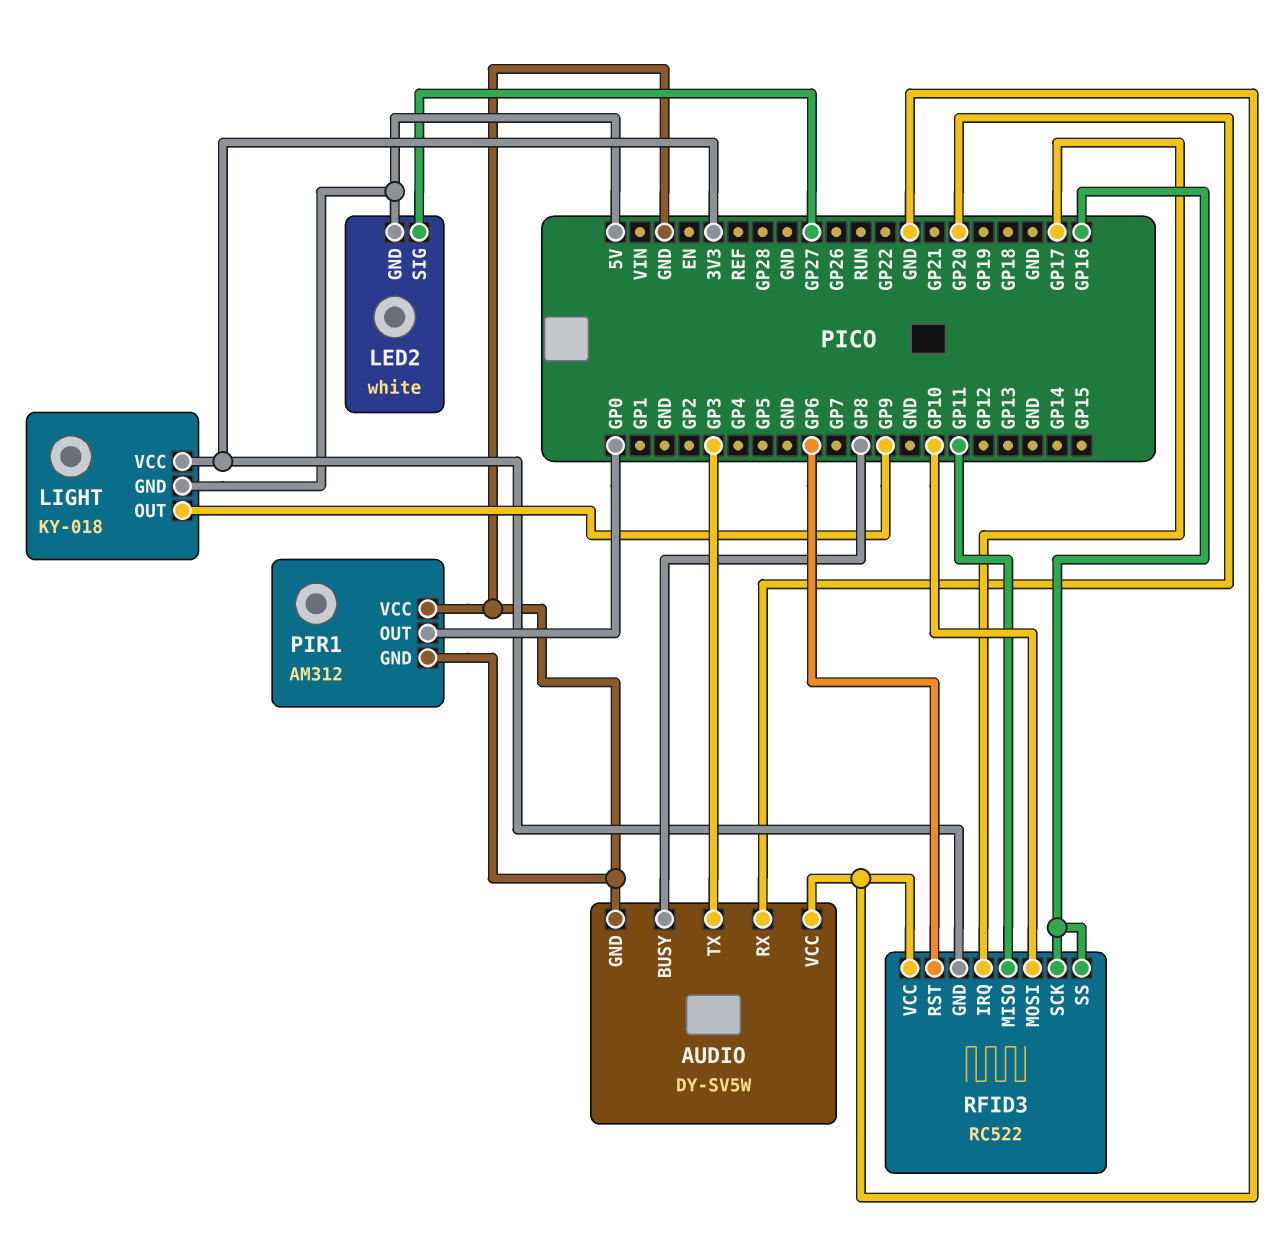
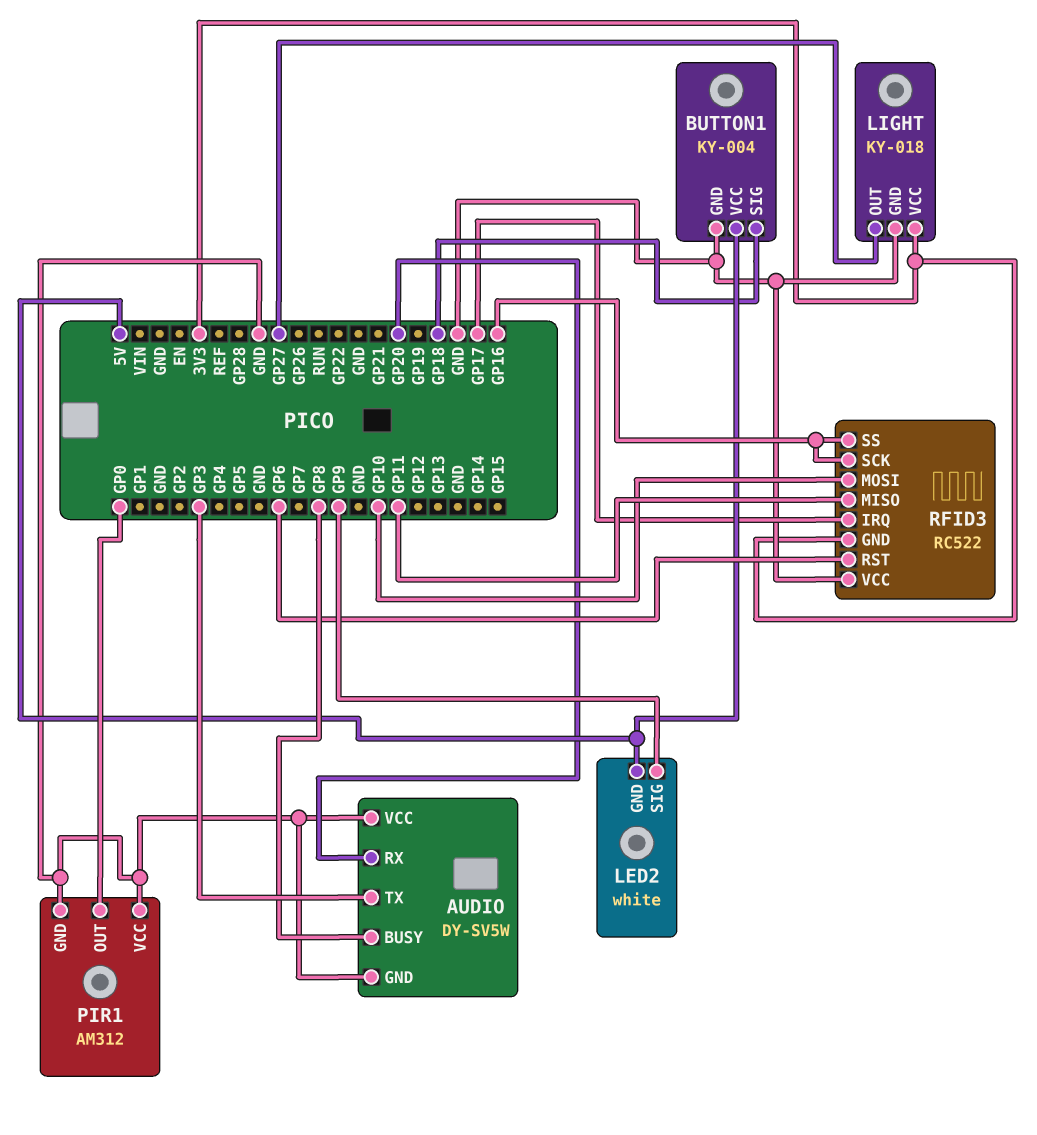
BUTTON1: none -> KY-004
BUTTON1 pin GND: none -> GND
BUTTON1 pin SIG: none -> GP18
BUTTON1 pin VCC: none -> 5V
LED2 pin SIG: GP27 -> GP9
LIGHT pin GND: 5V -> GND
LIGHT pin OUT: GP9 -> GP27

